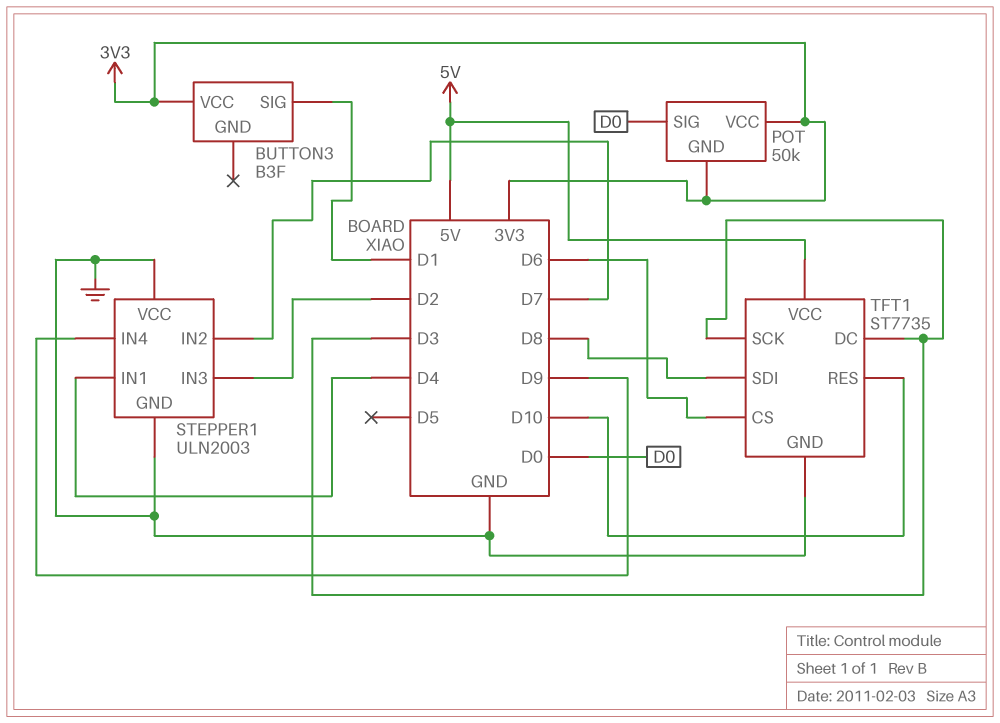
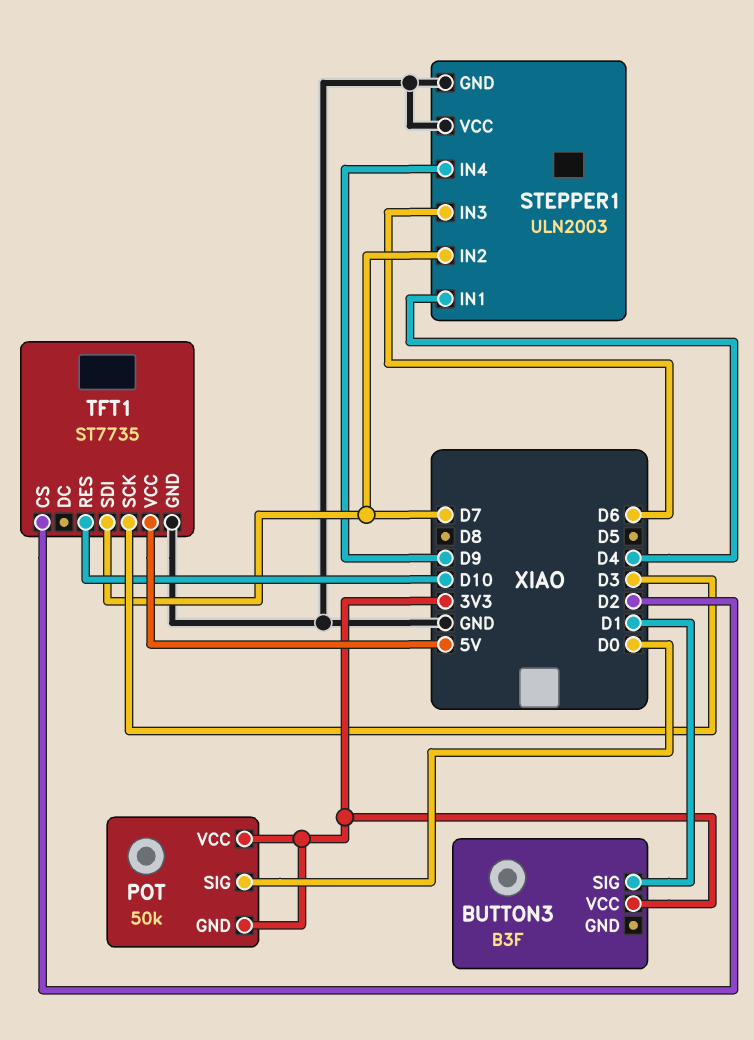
STEPPER1 pin IN3: D2 -> D6
TFT1 pin CS: D6 -> D2
TFT1 pin DC: D3 -> none
TFT1 pin SDI: D8 -> D7

